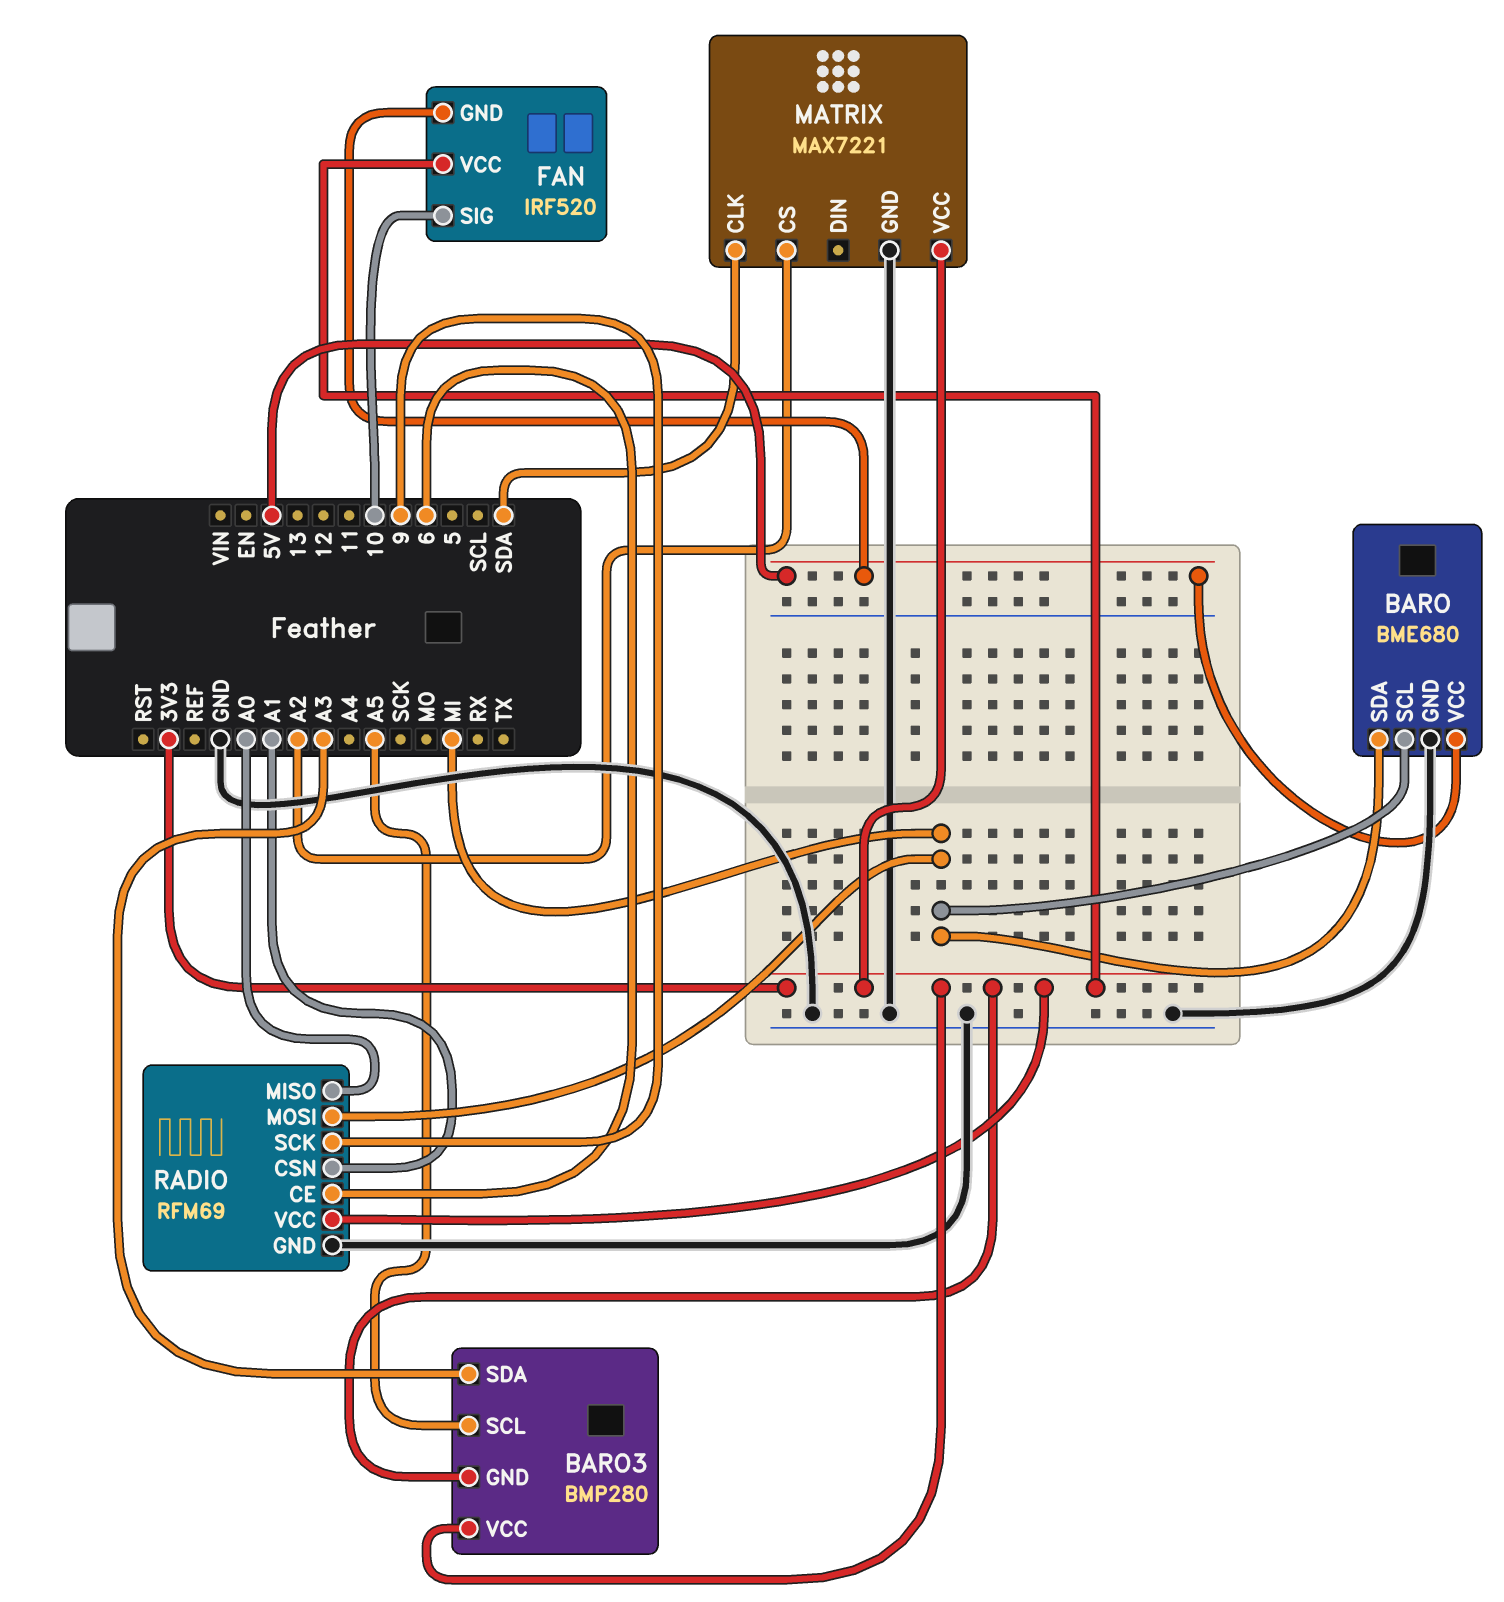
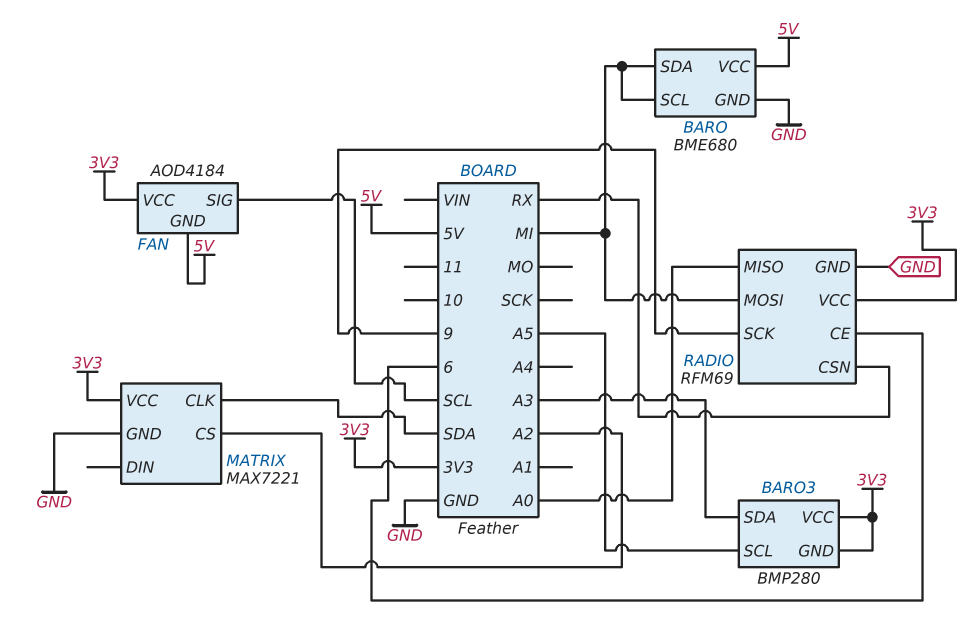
FAN: IRF520 -> AOD4184
FAN pin SIG: 10 -> SCL
RADIO pin CSN: A1 -> RX

